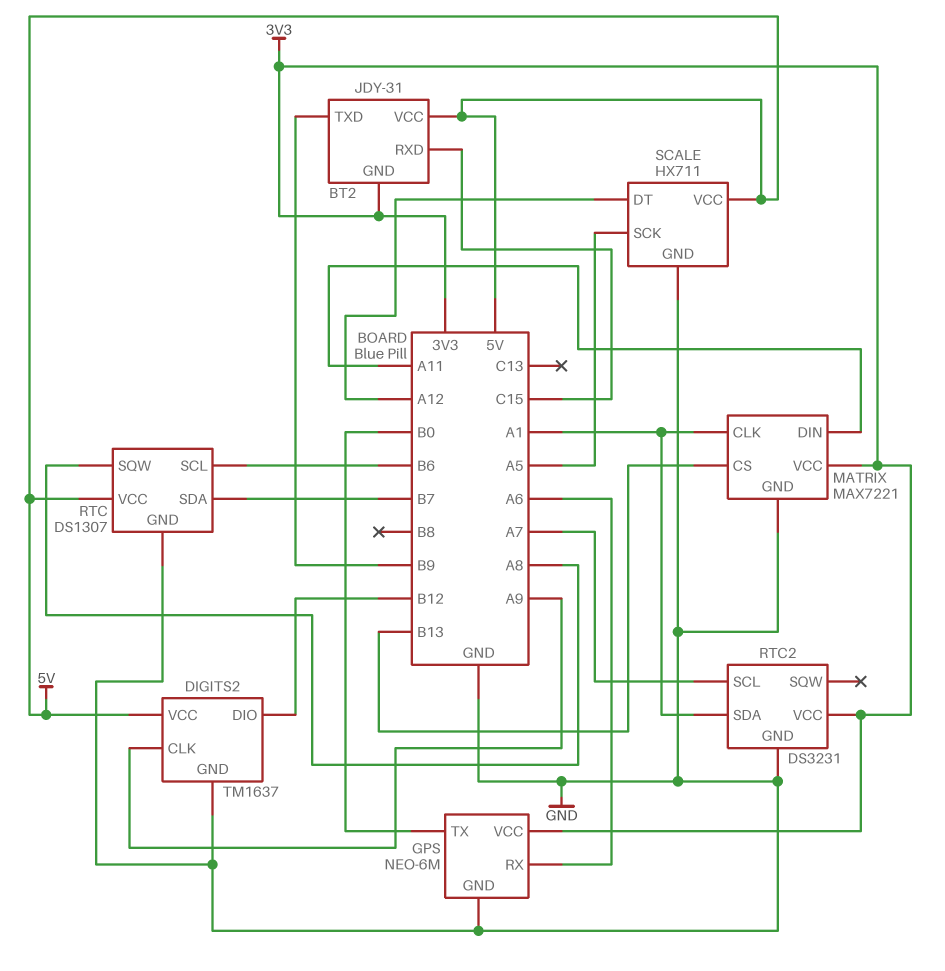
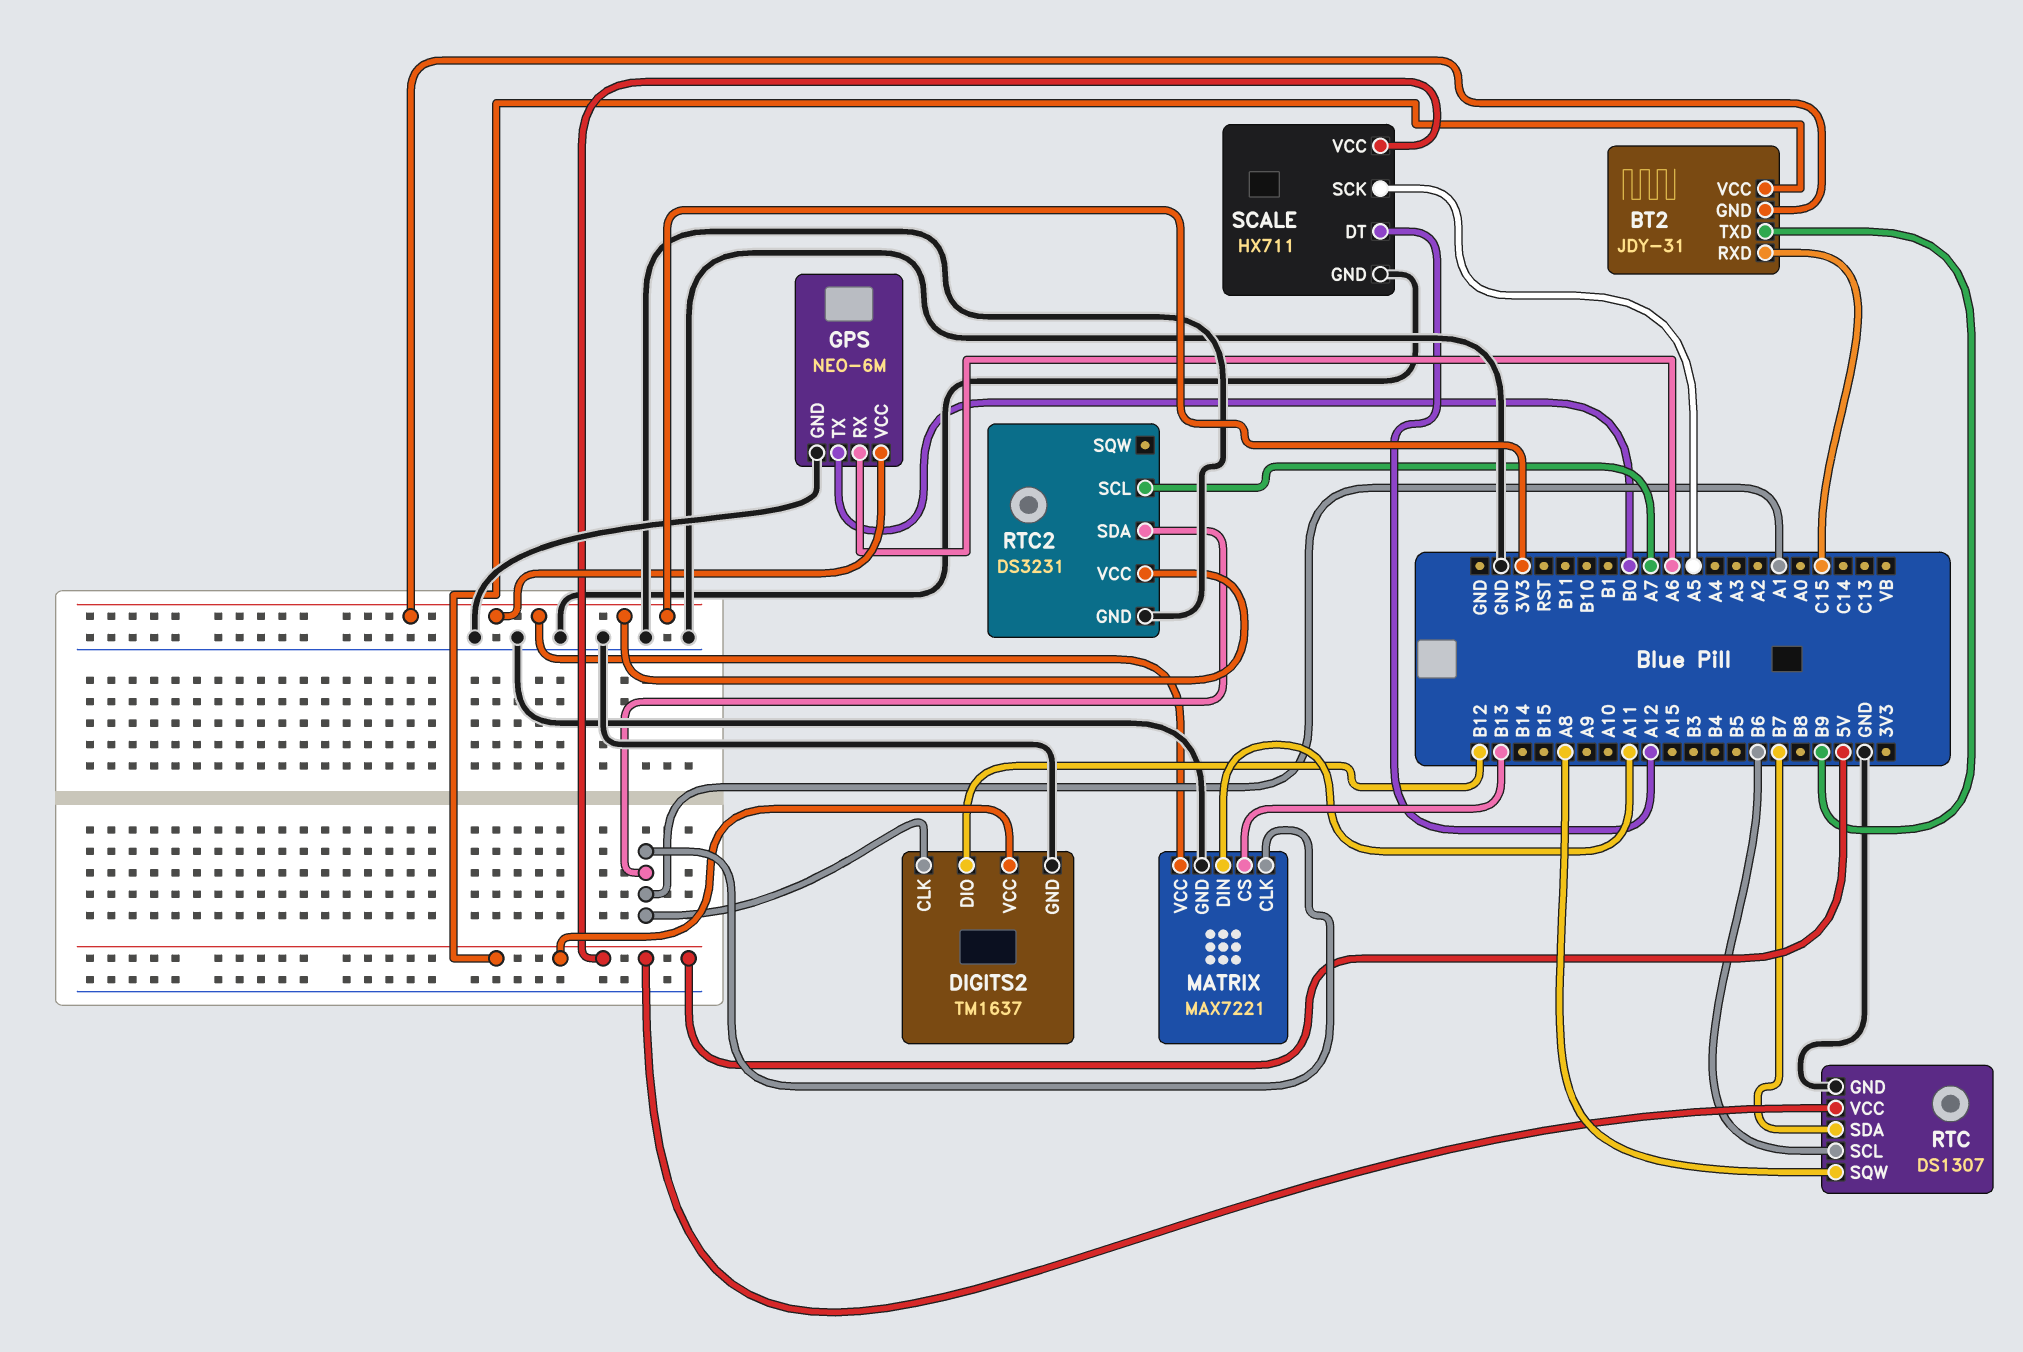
DIGITS2 pin CLK: A9 -> A1

